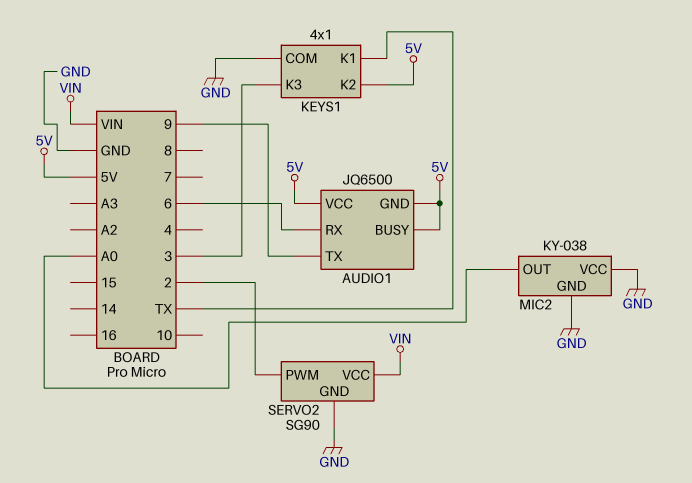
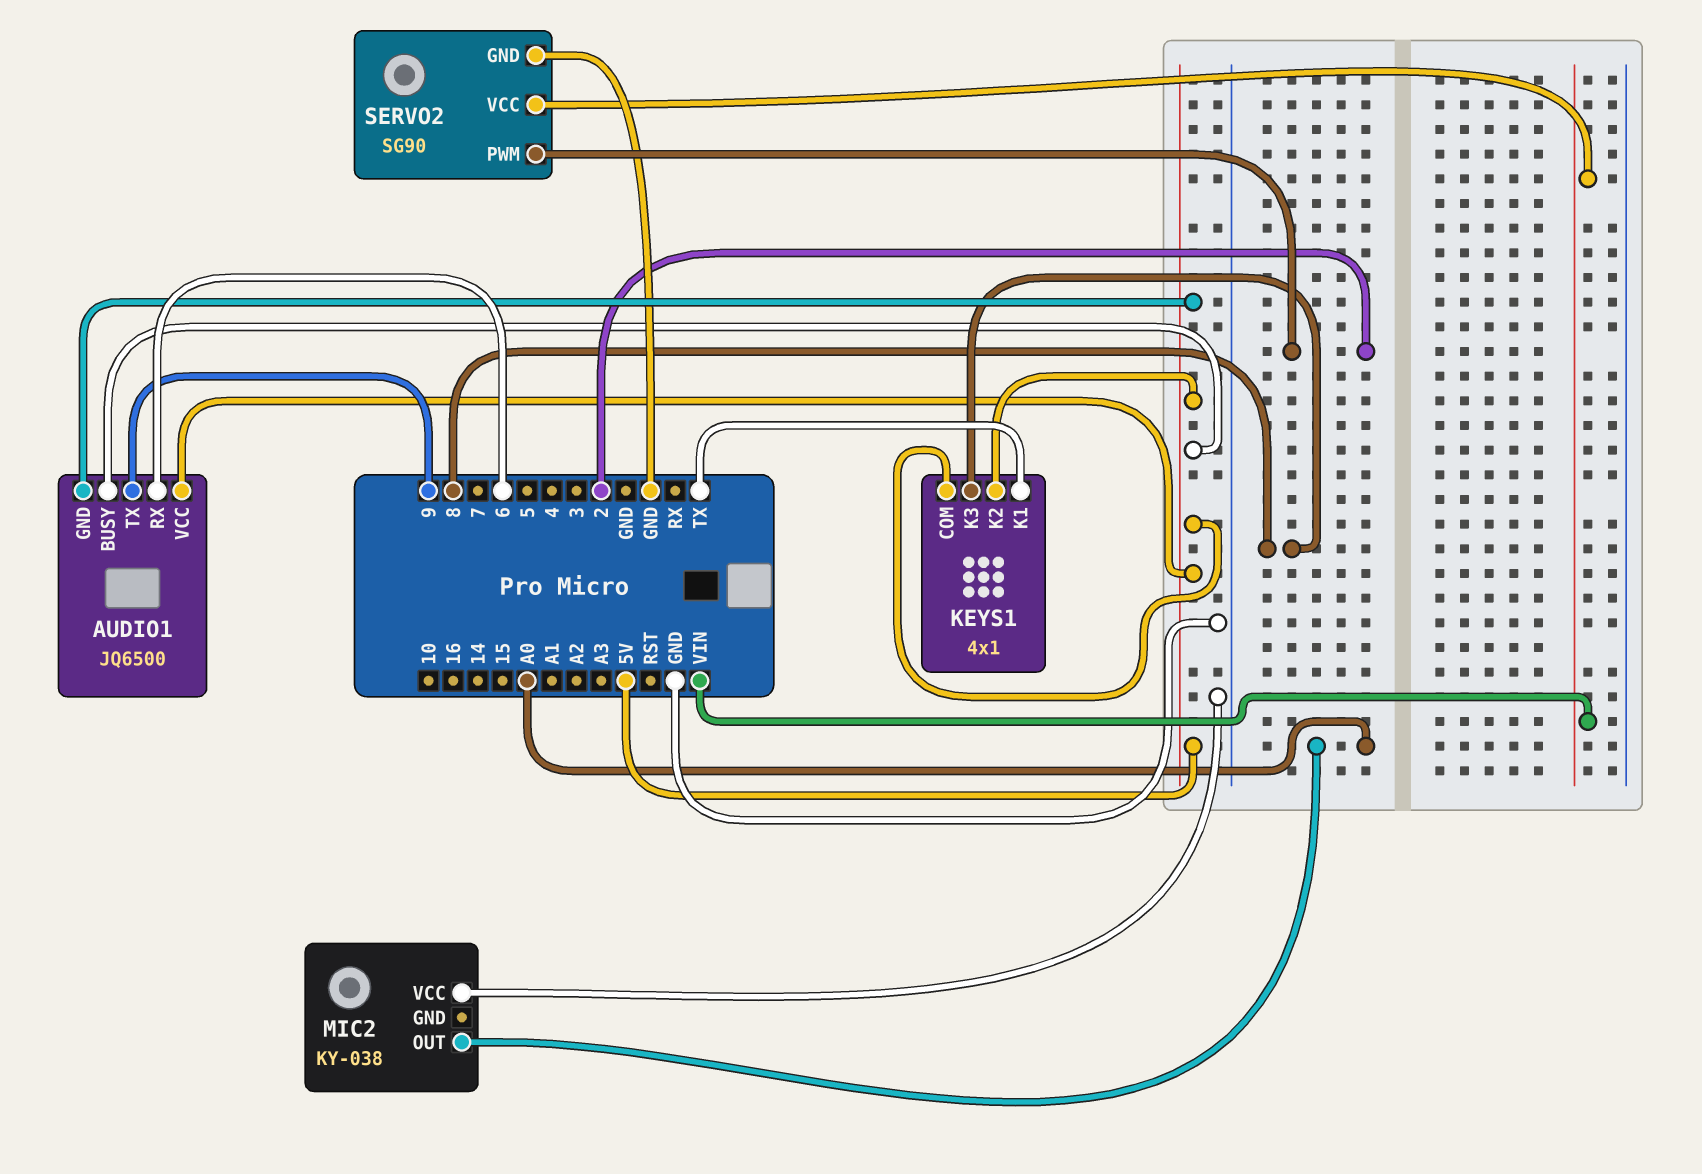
KEYS1 pin COM: GND -> 5V
KEYS1 pin K3: 3 -> 8
MIC2 pin GND: GND -> none

